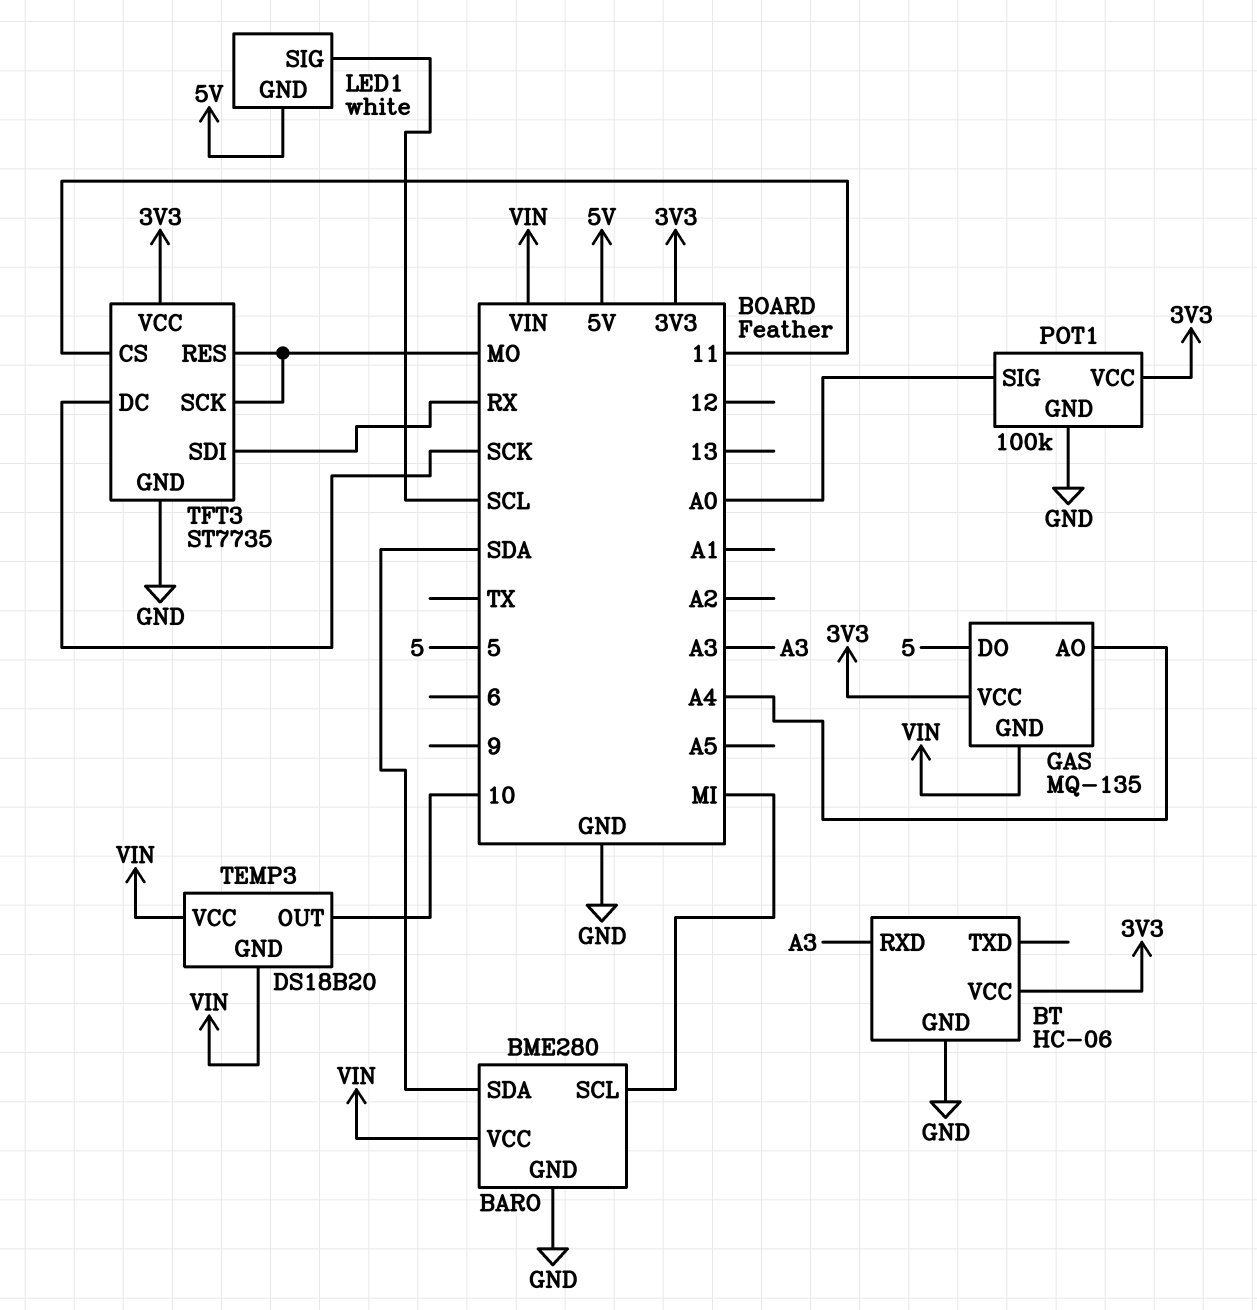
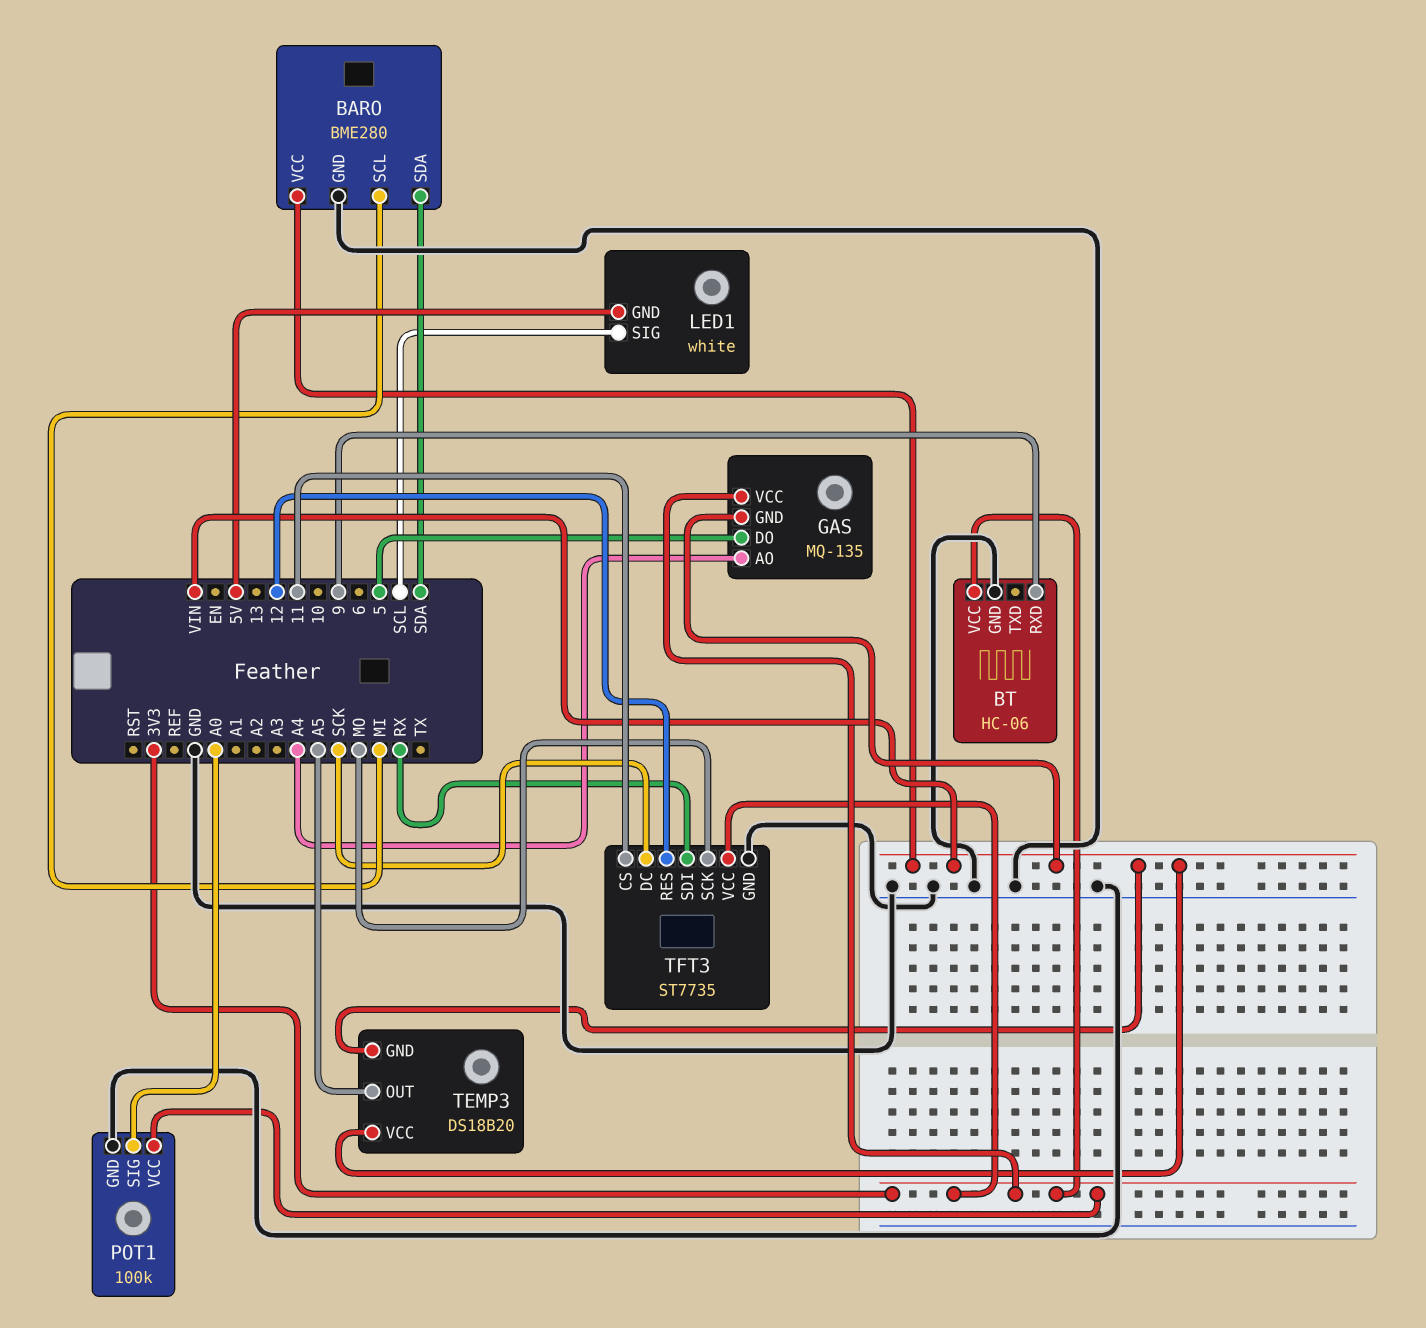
BT pin RXD: A3 -> 9
TEMP3 pin OUT: 10 -> A5
TFT3 pin RES: MO -> 12

